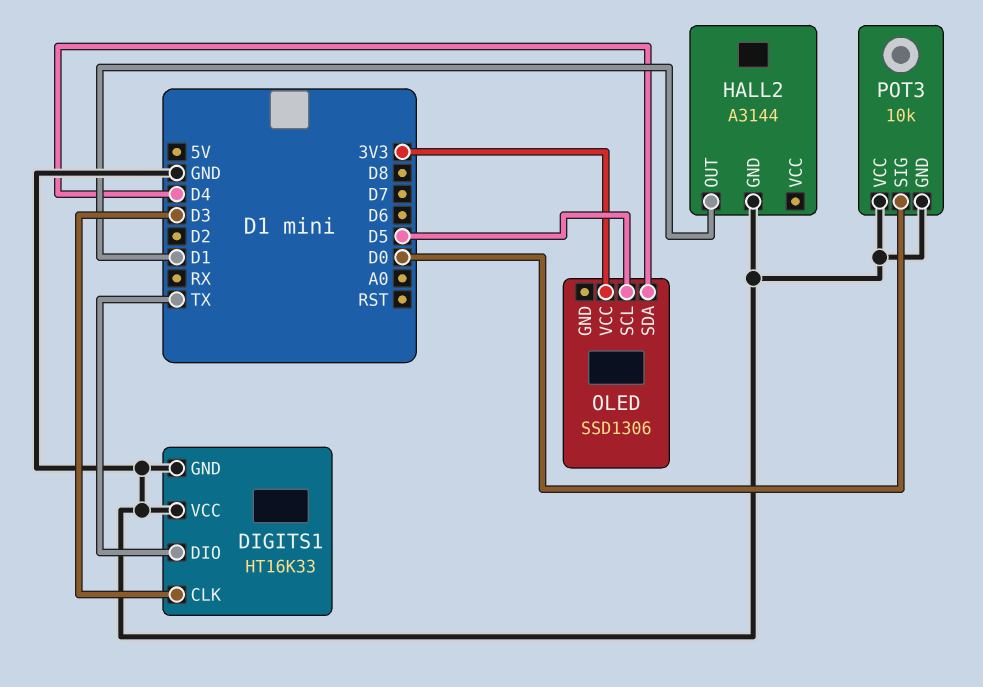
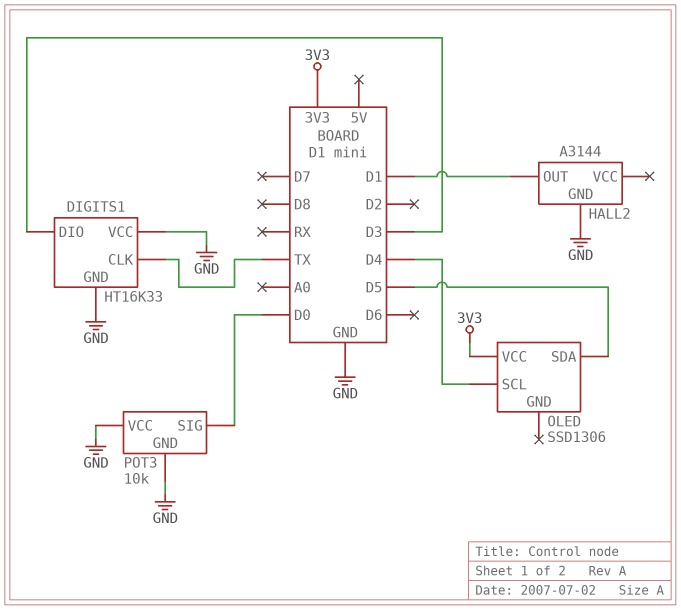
DIGITS1 pin CLK: D3 -> TX
DIGITS1 pin DIO: TX -> D3
OLED pin SCL: D5 -> D4
OLED pin SDA: D4 -> D5

